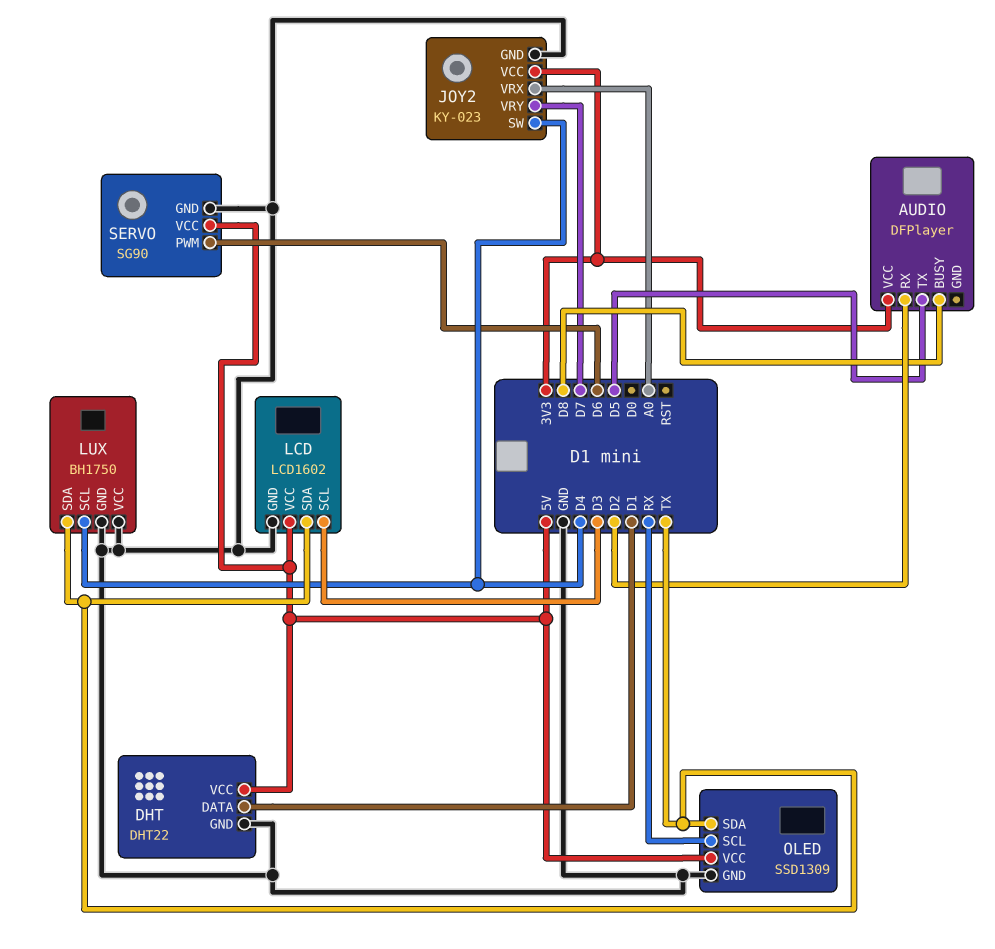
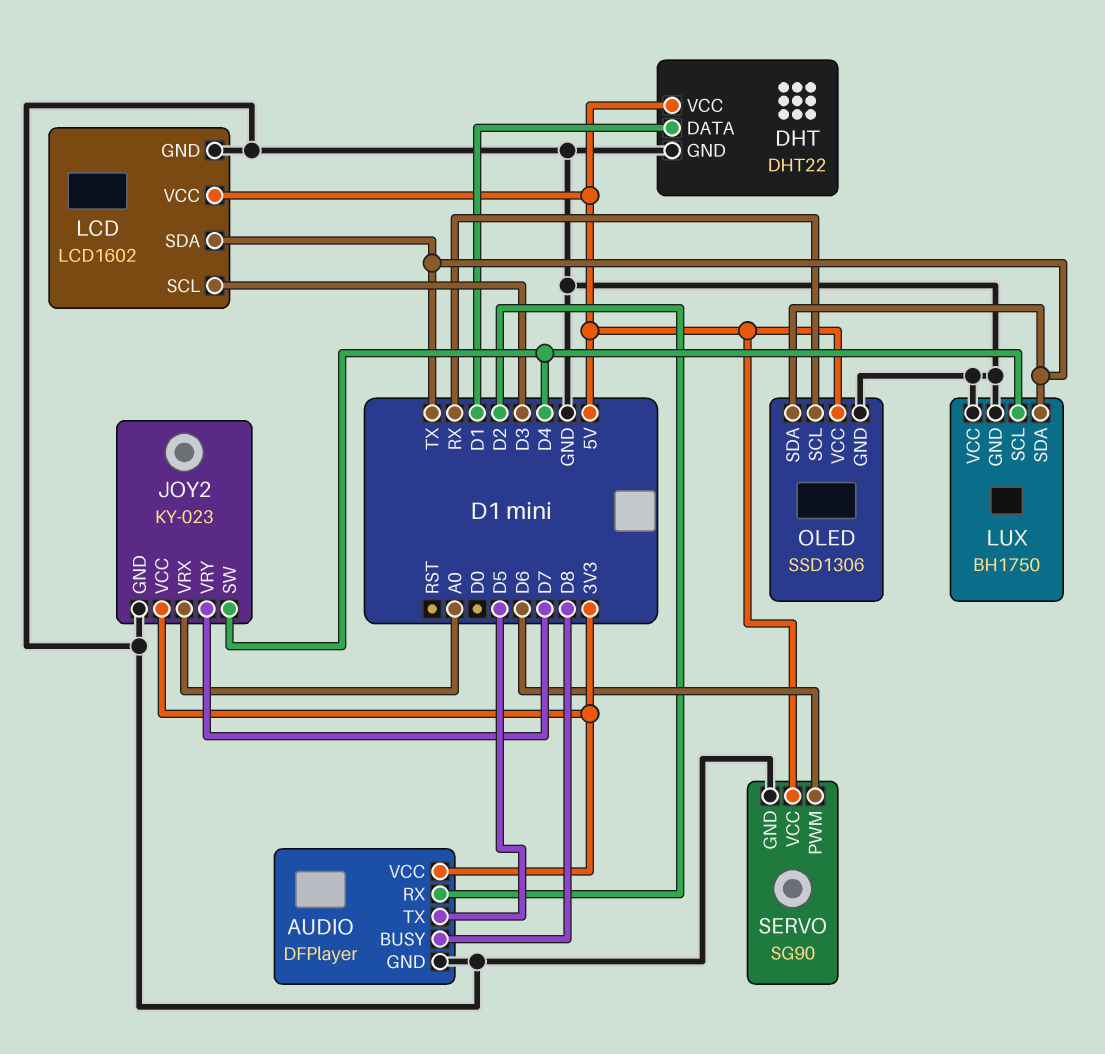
AUDIO pin GND: none -> GND
OLED: SSD1309 -> SSD1306

